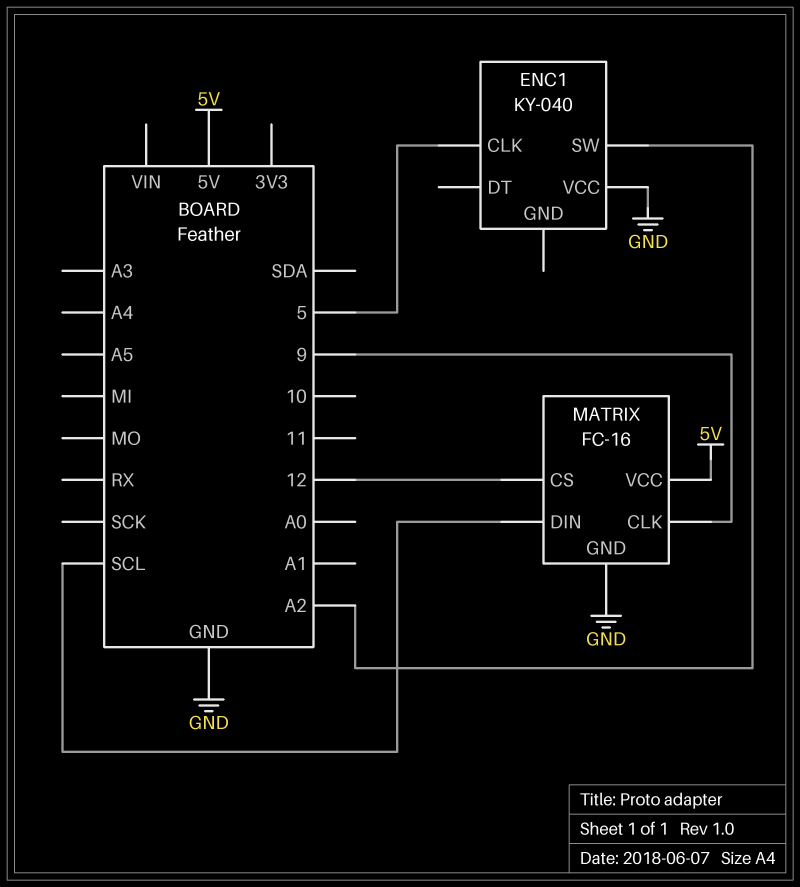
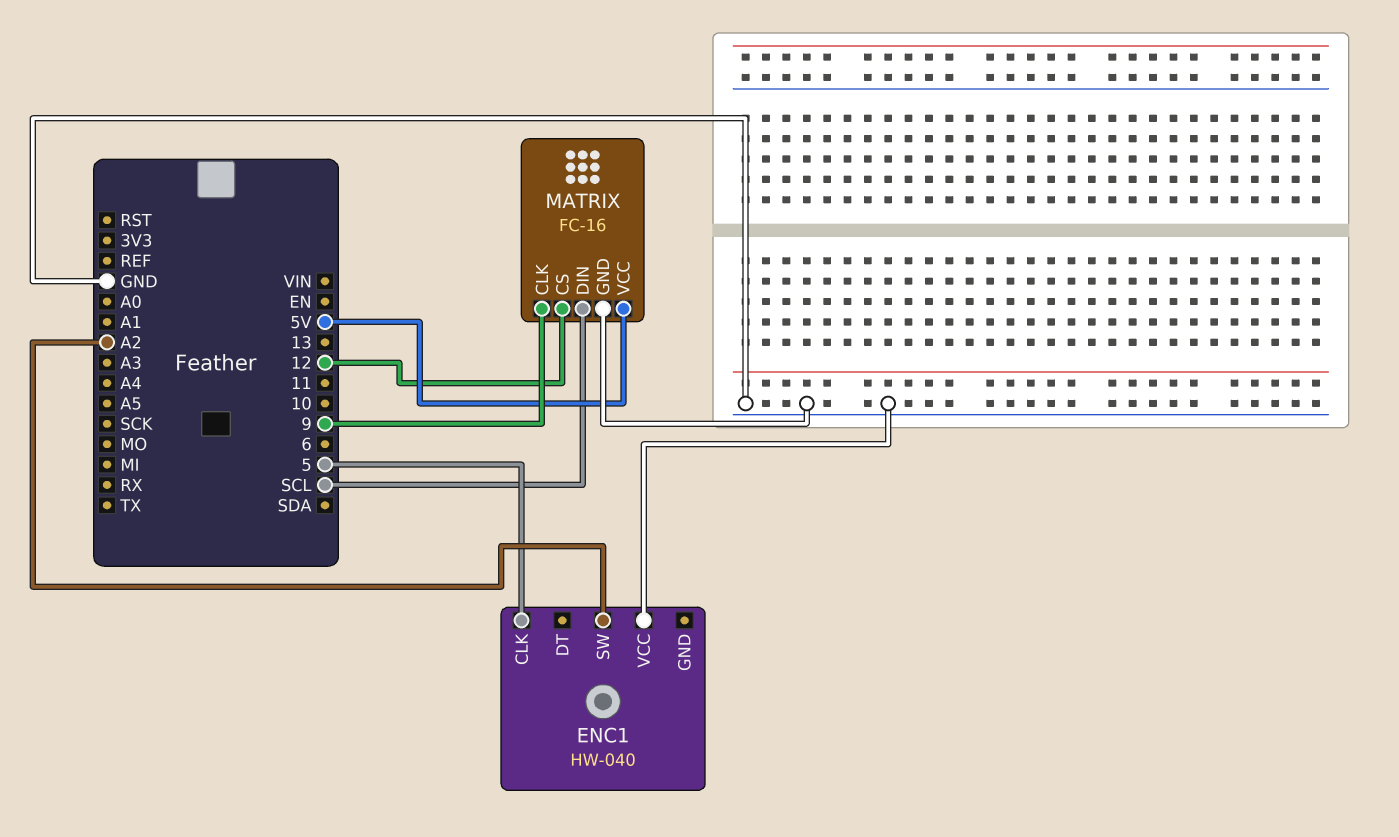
ENC1: KY-040 -> HW-040

